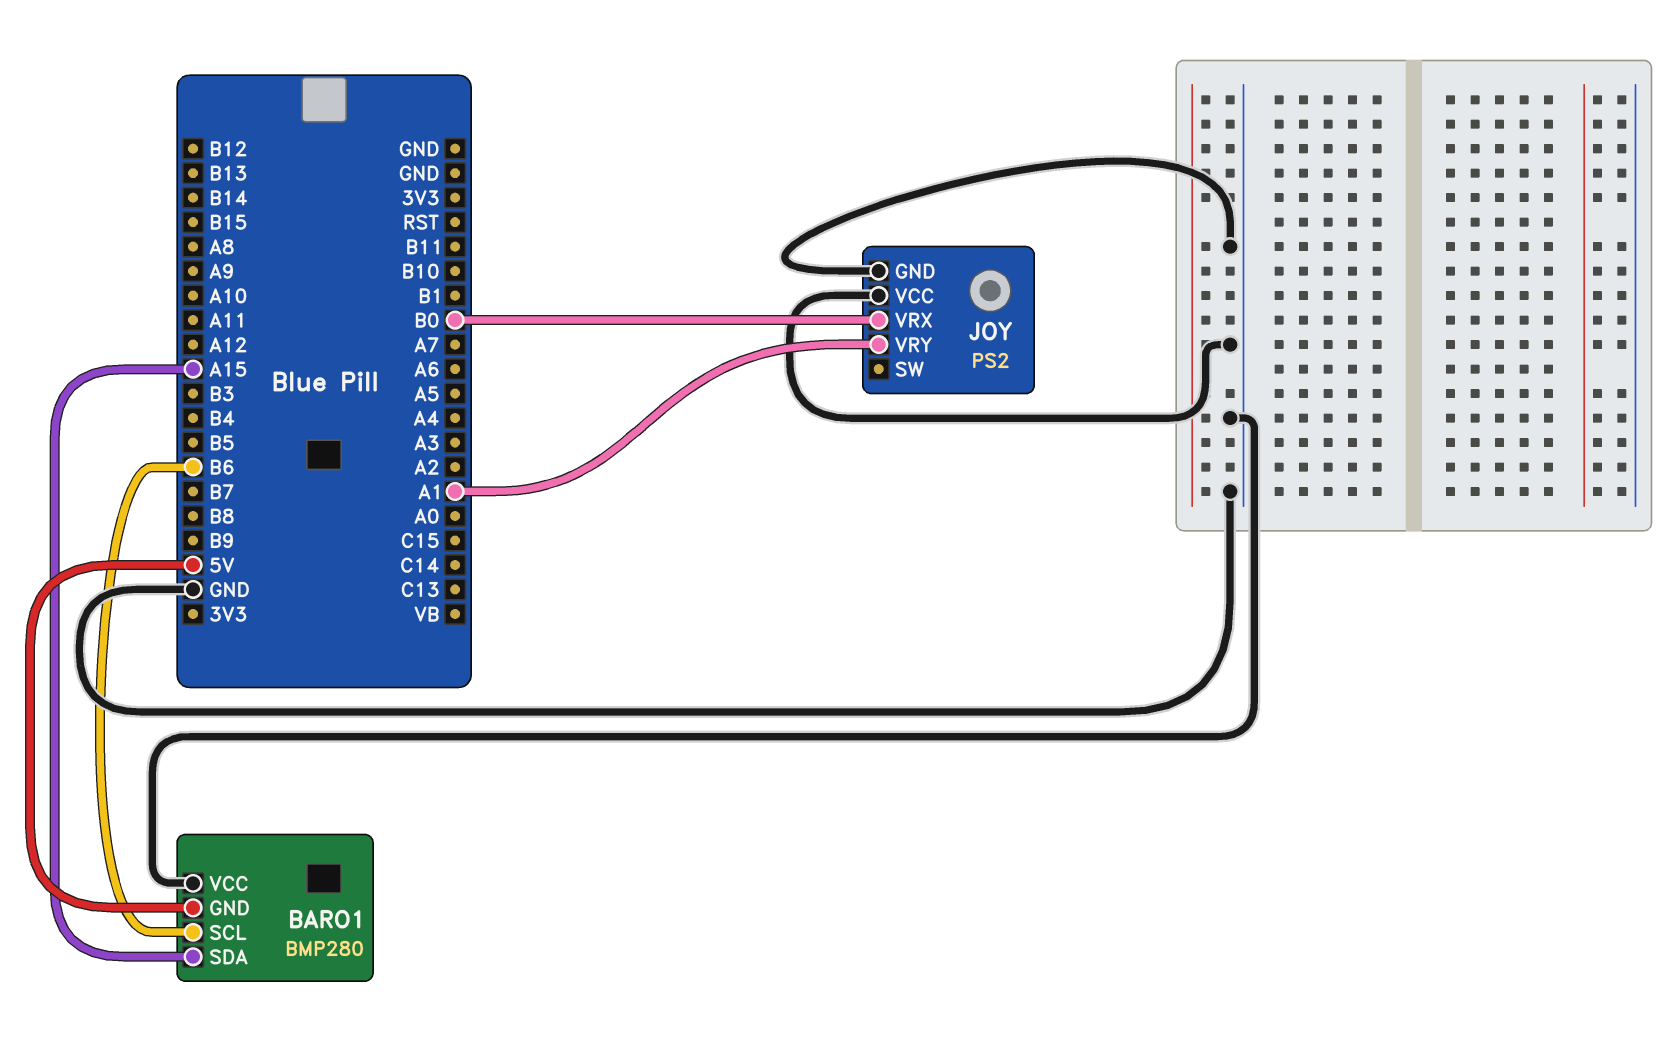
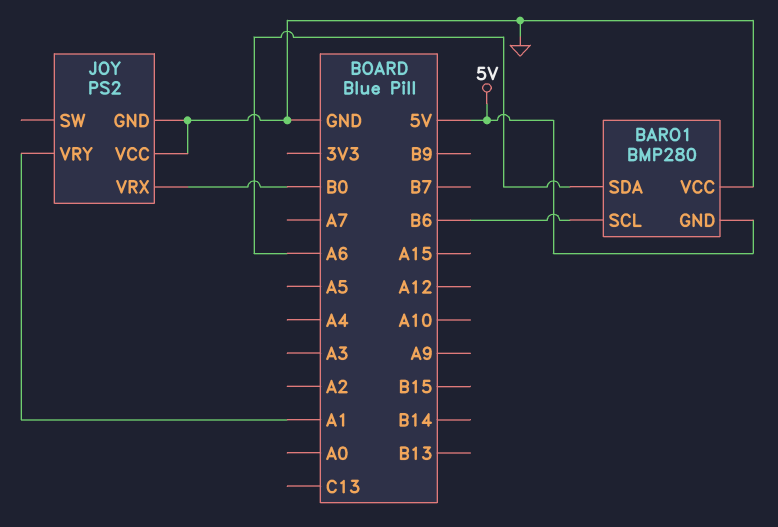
BARO1 pin SDA: A15 -> A6

